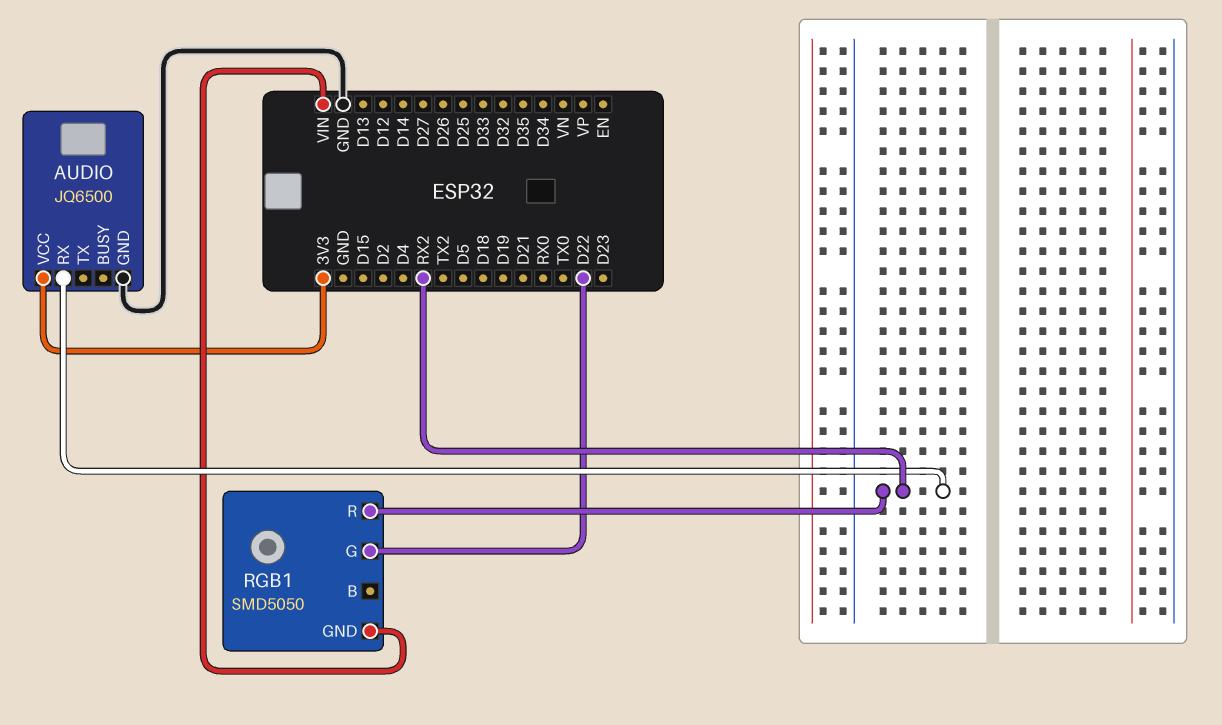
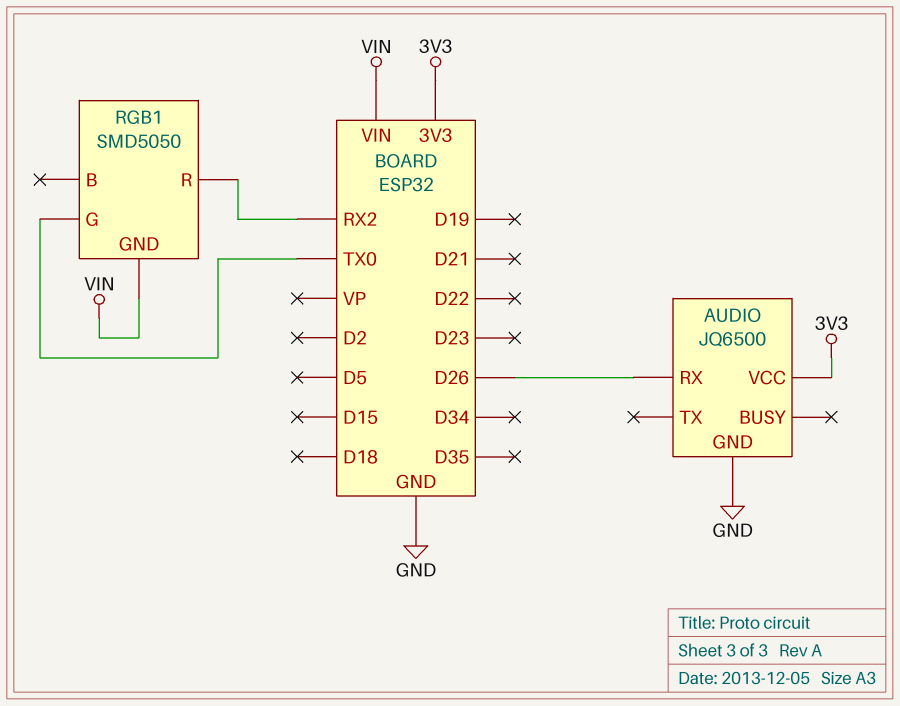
AUDIO pin RX: RX2 -> D26
RGB1 pin G: D22 -> TX0

